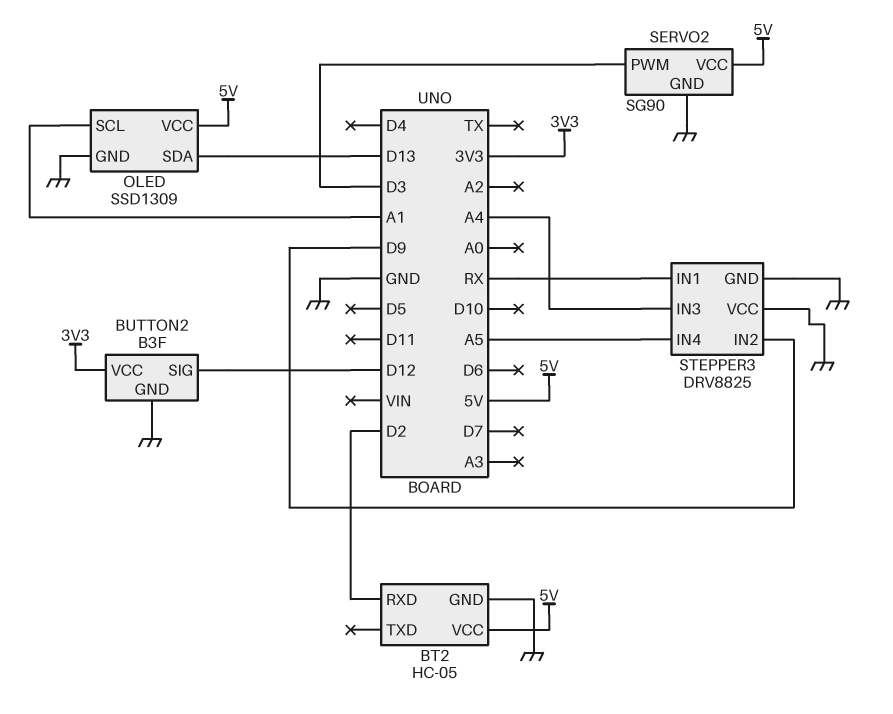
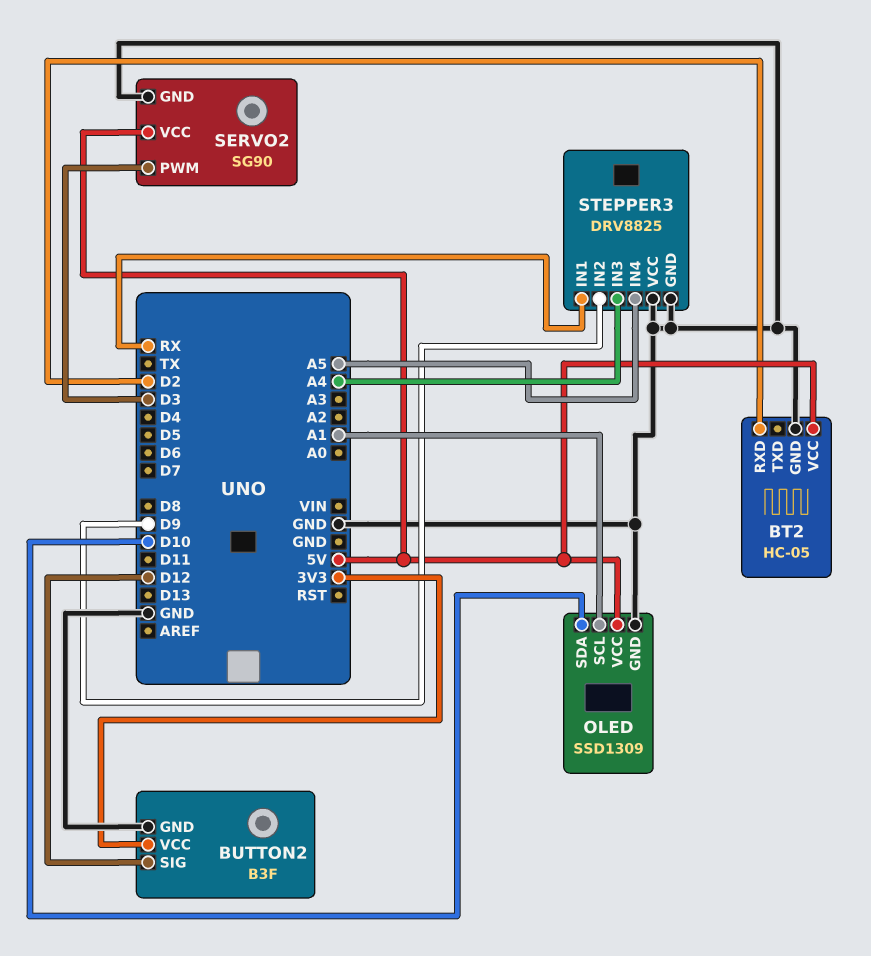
OLED pin SDA: D13 -> D10

